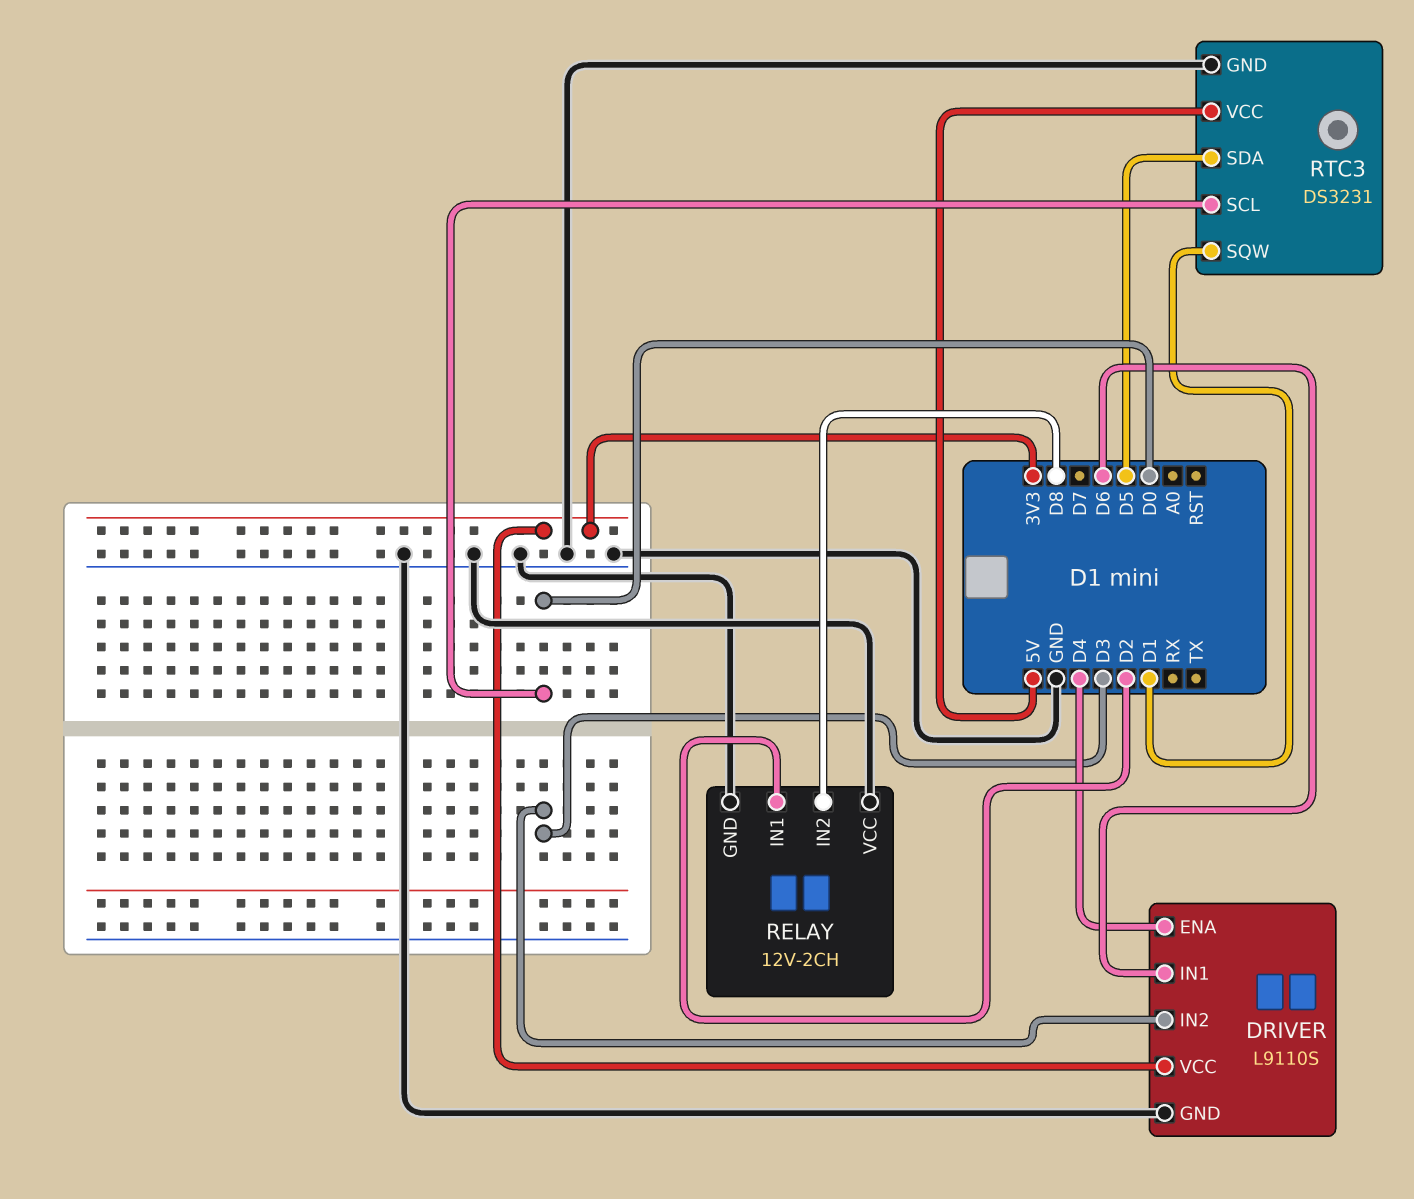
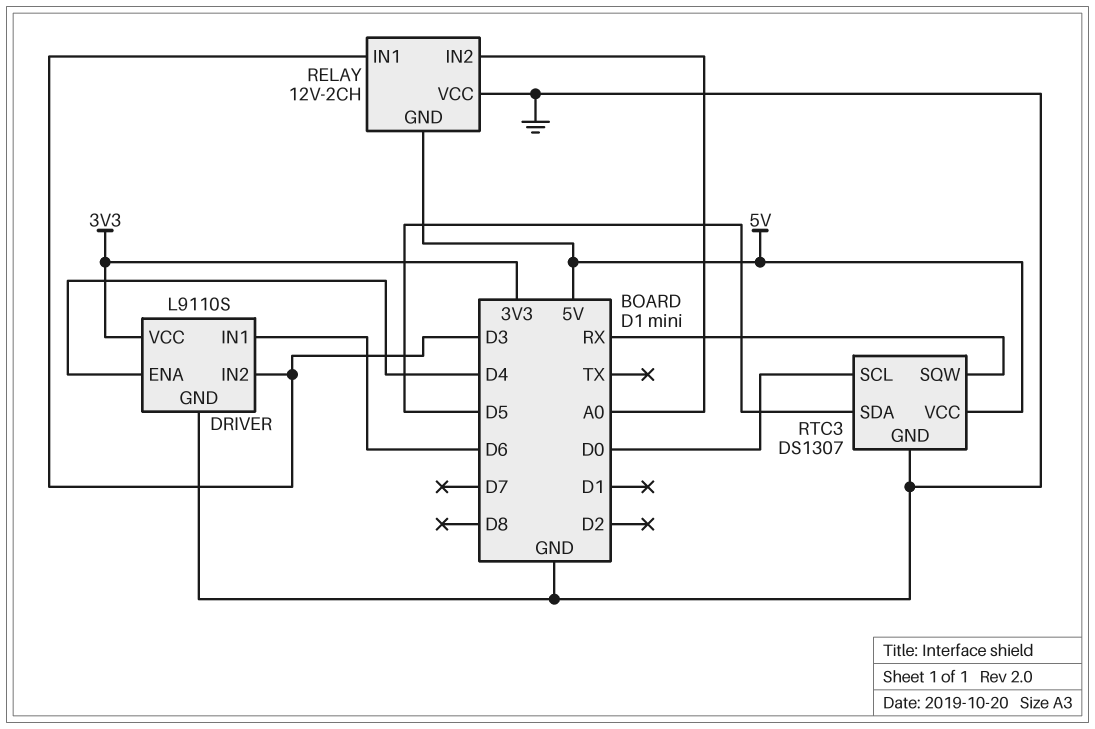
RELAY pin GND: GND -> 5V
RELAY pin IN1: D2 -> D3
RELAY pin IN2: D8 -> A0
RTC3: DS3231 -> DS1307
RTC3 pin SQW: D1 -> RX

